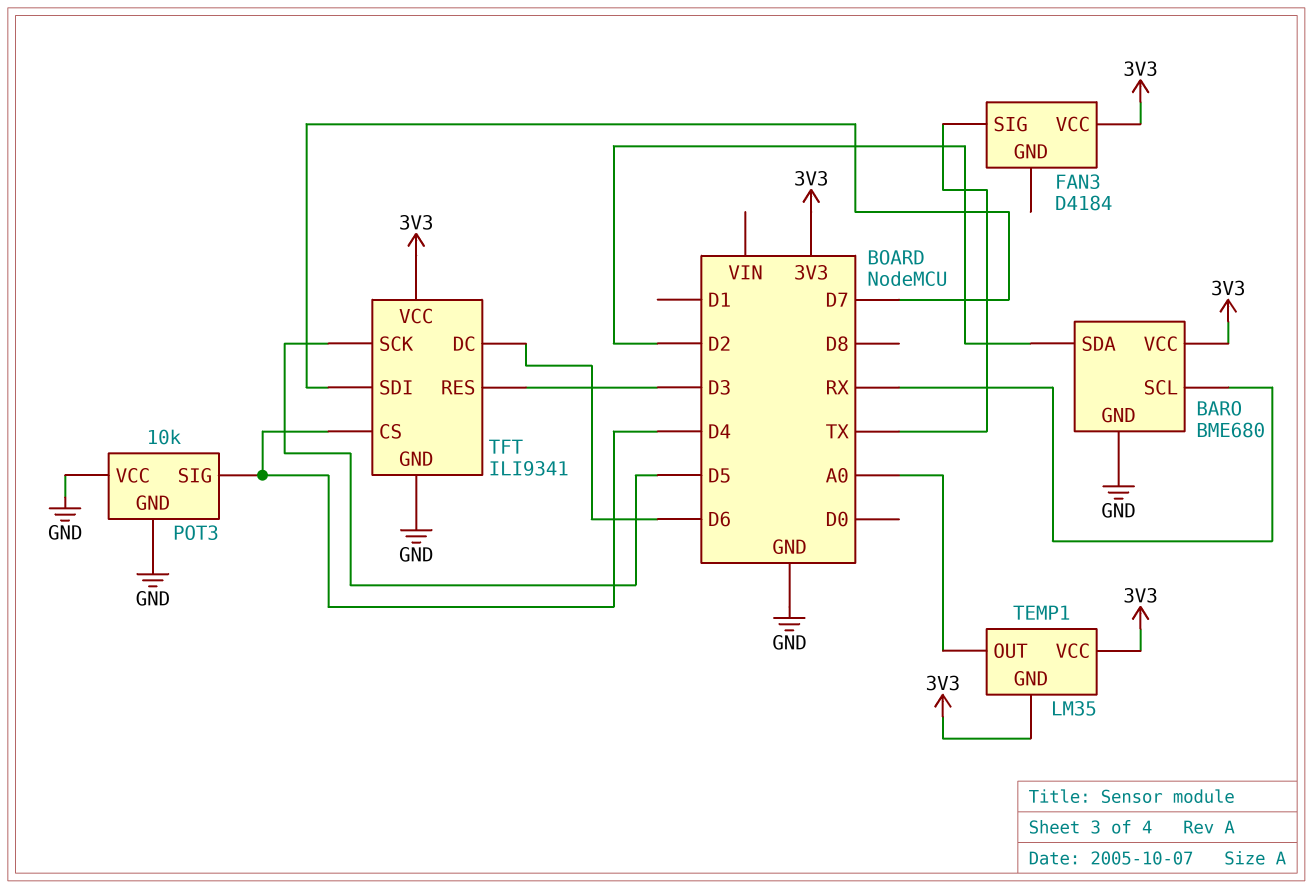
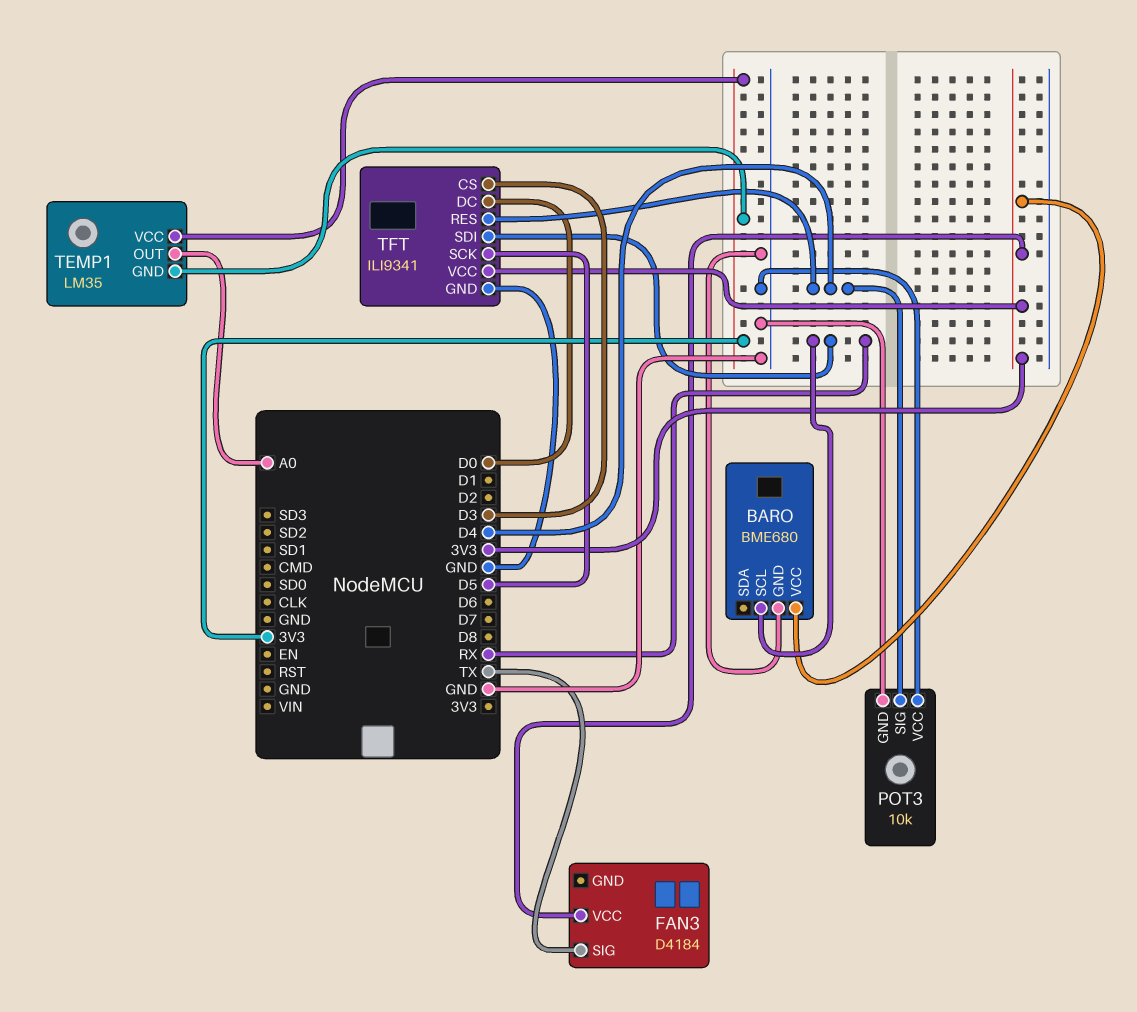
BARO pin SDA: D2 -> none
TFT pin CS: D4 -> D3
TFT pin DC: D6 -> D0
TFT pin RES: D3 -> D4
TFT pin SDI: D7 -> RX

